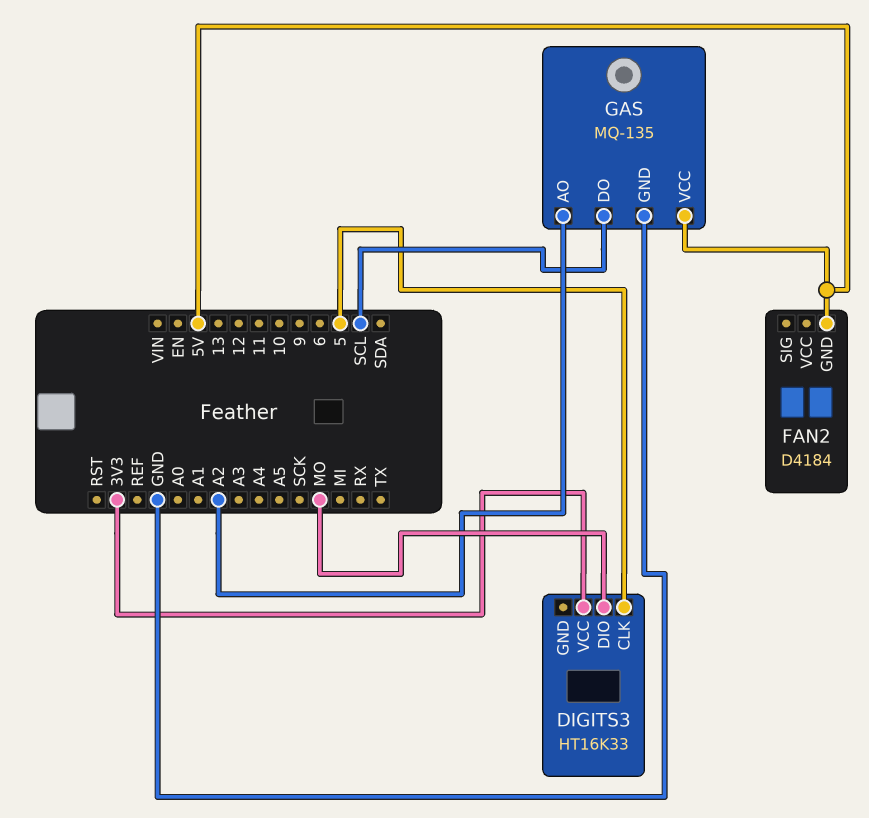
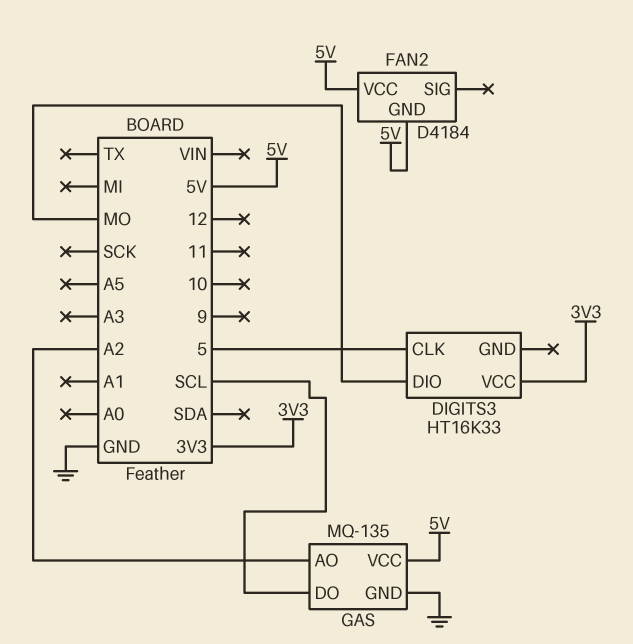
FAN2 pin VCC: none -> 5V

